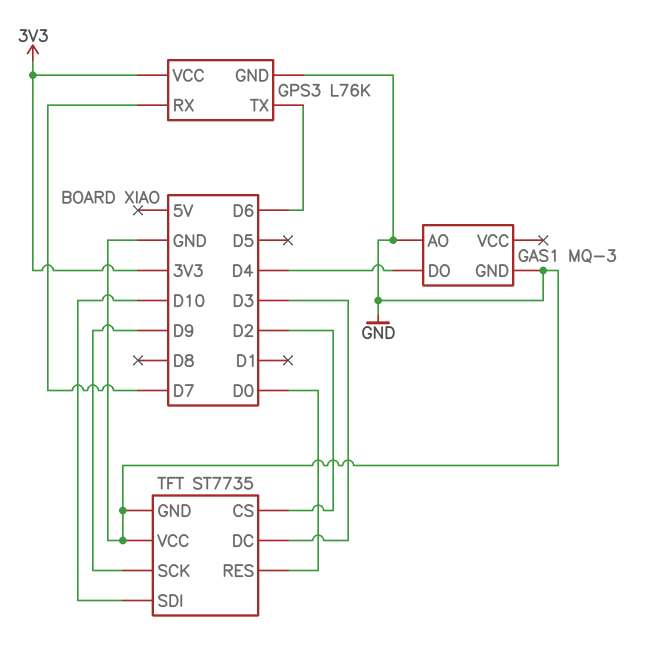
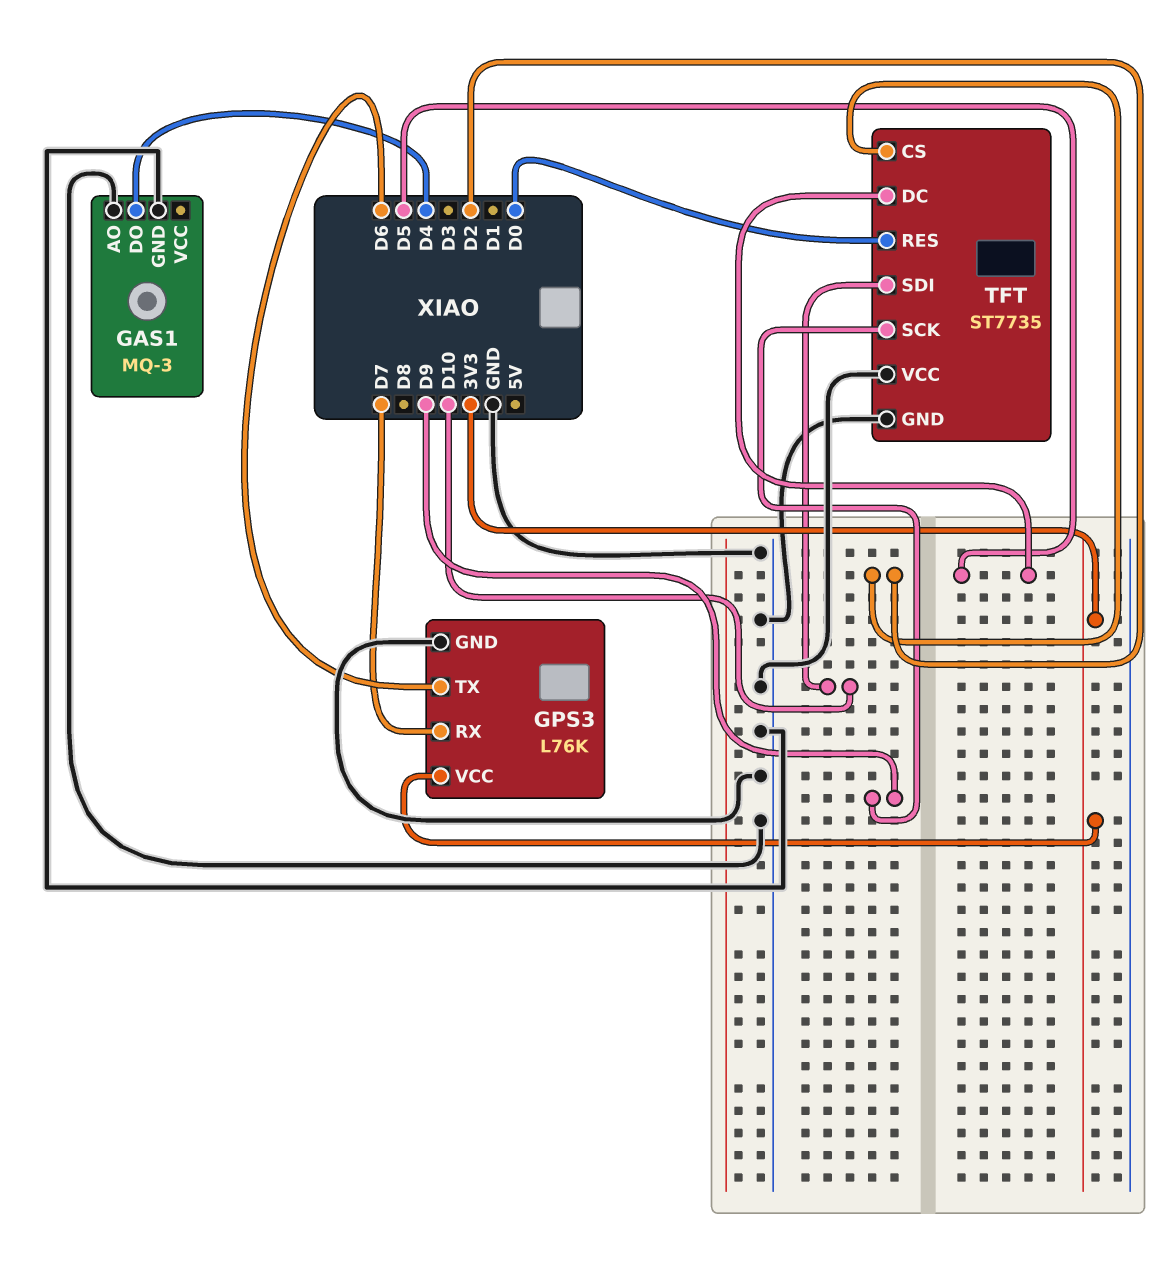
TFT pin DC: D3 -> D5

